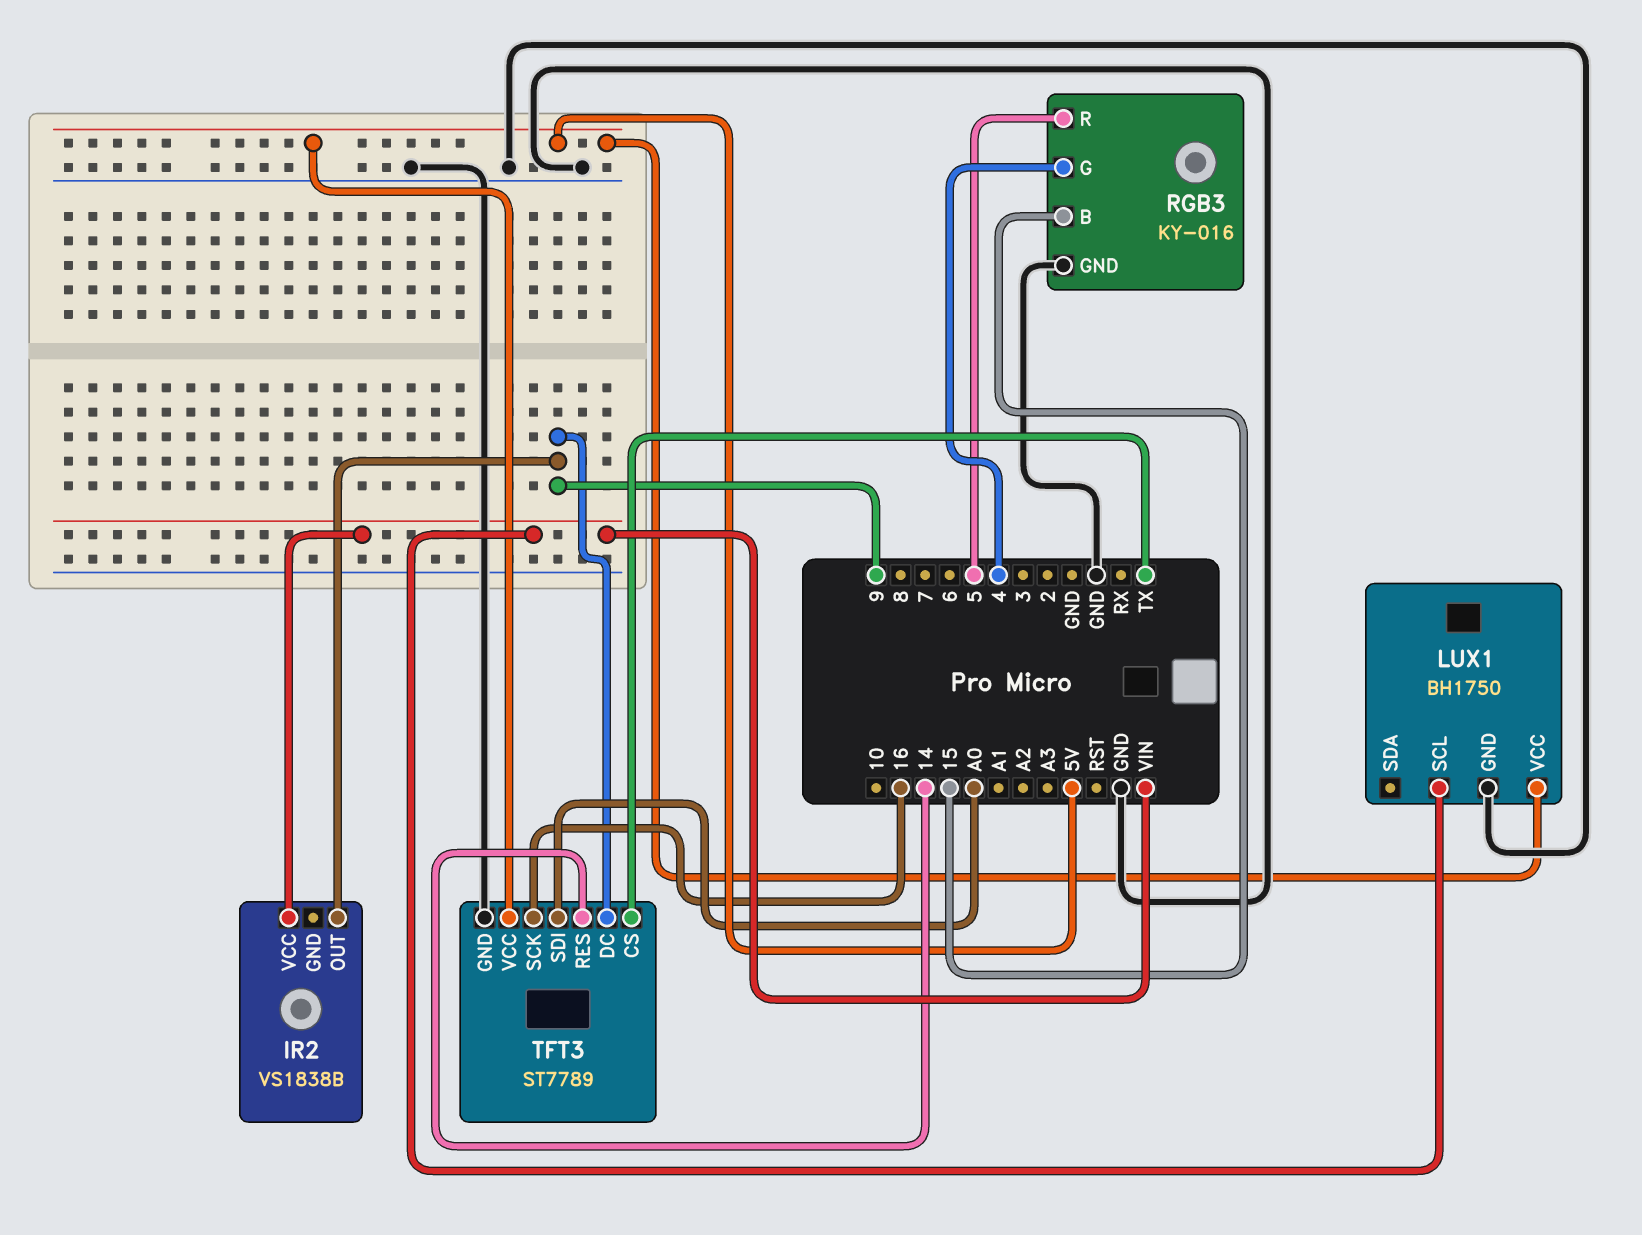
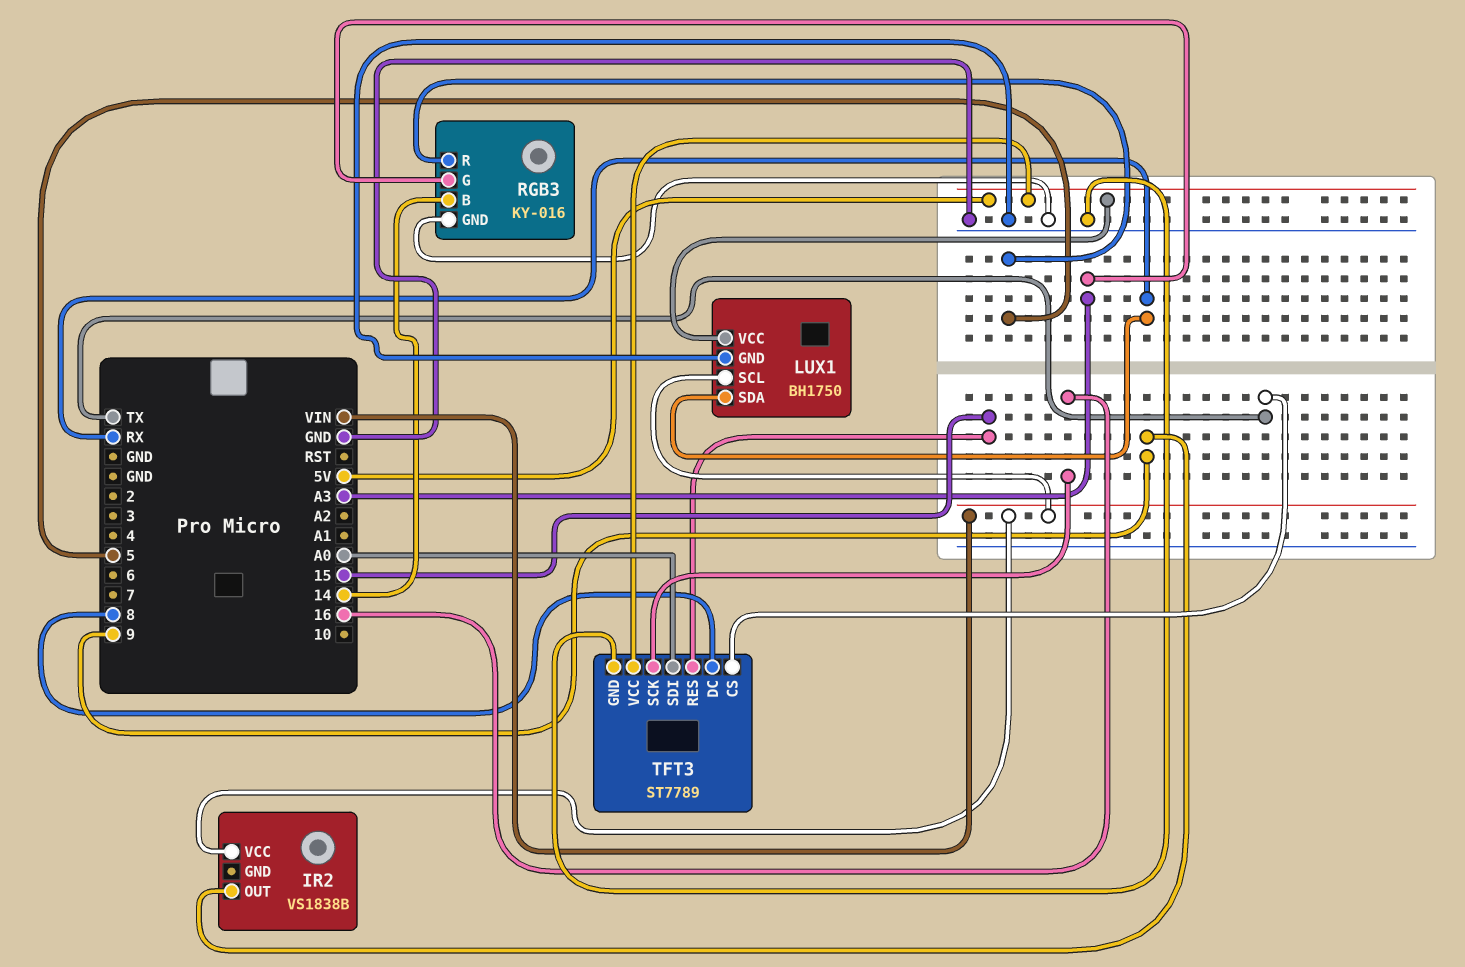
LUX1 pin SDA: none -> RX
RGB3 pin B: 15 -> 14
RGB3 pin G: 4 -> A3
TFT3 pin DC: 9 -> 8
TFT3 pin RES: 14 -> 15

